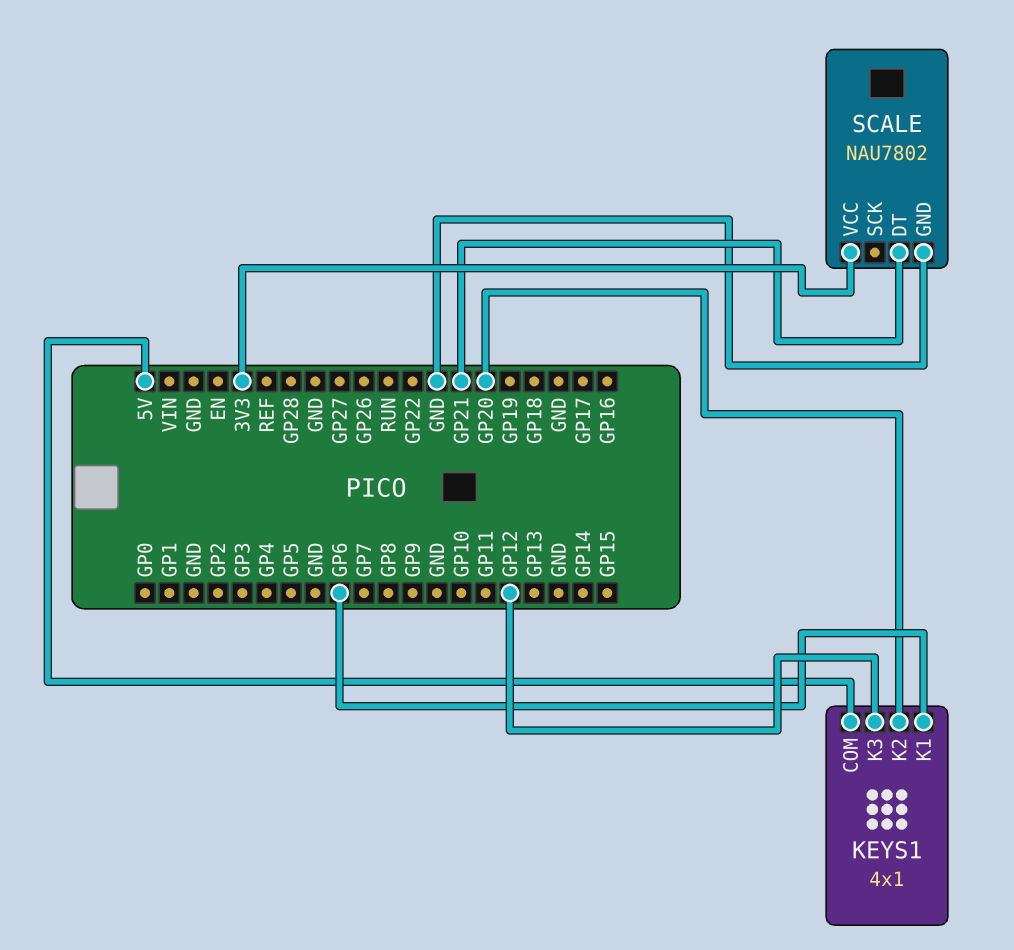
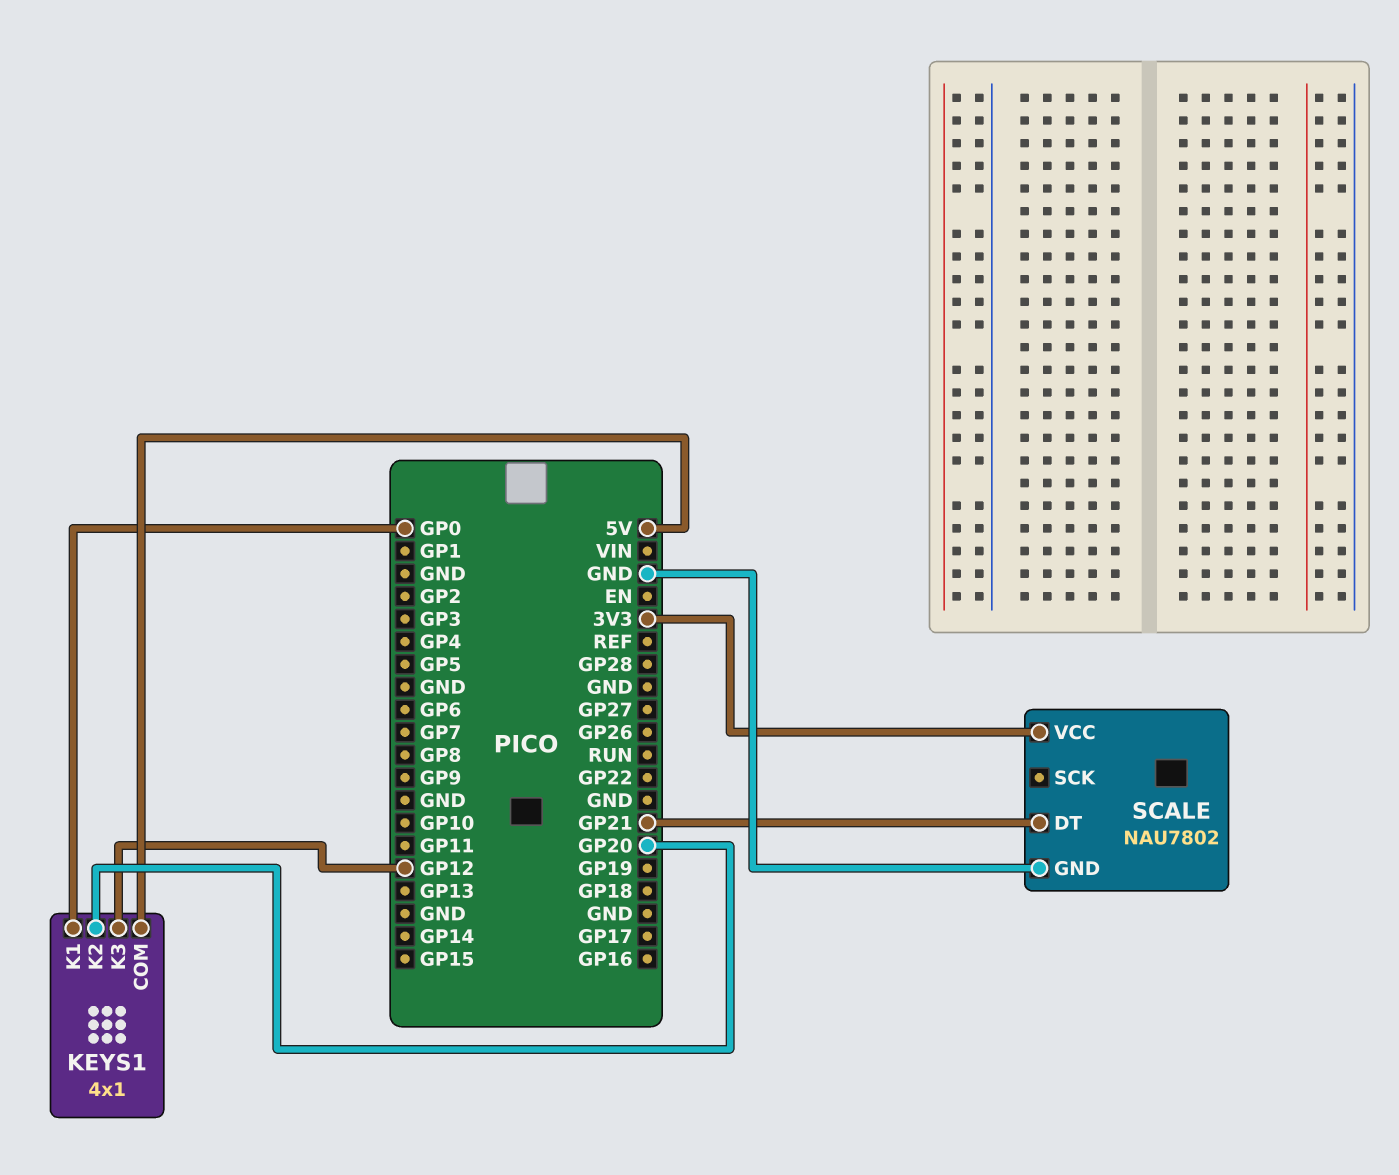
KEYS1 pin K1: GP6 -> GP0

